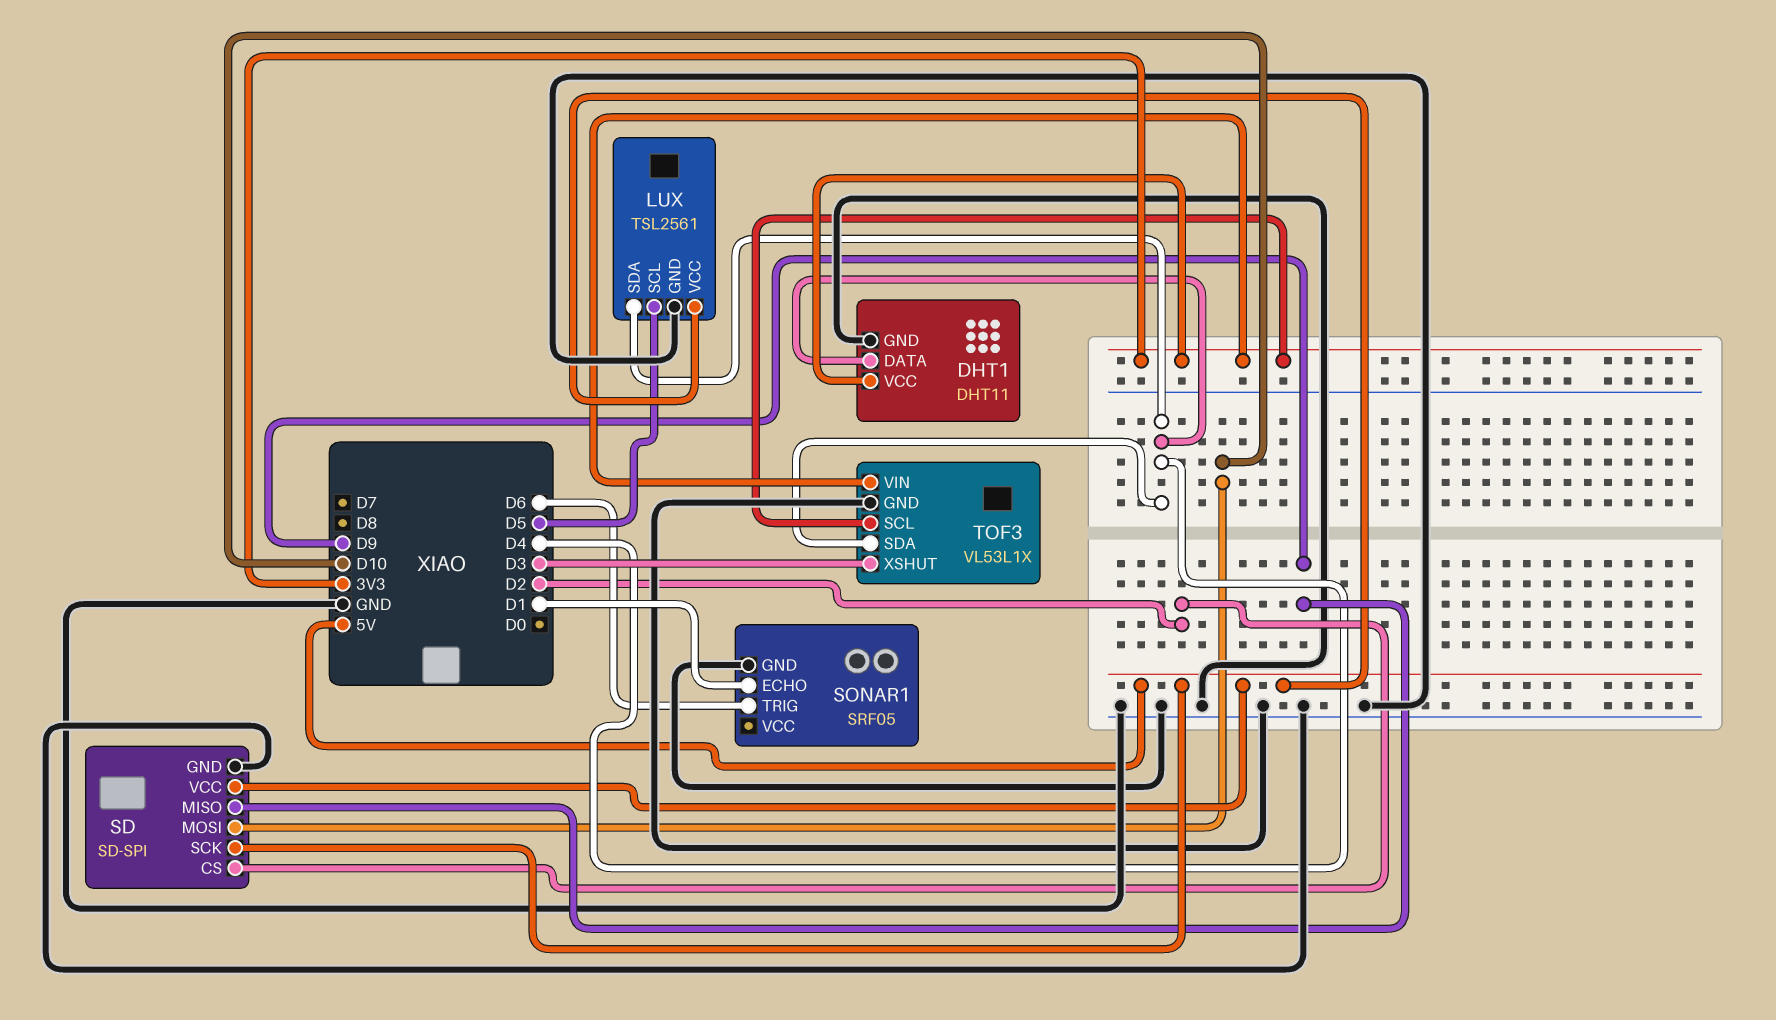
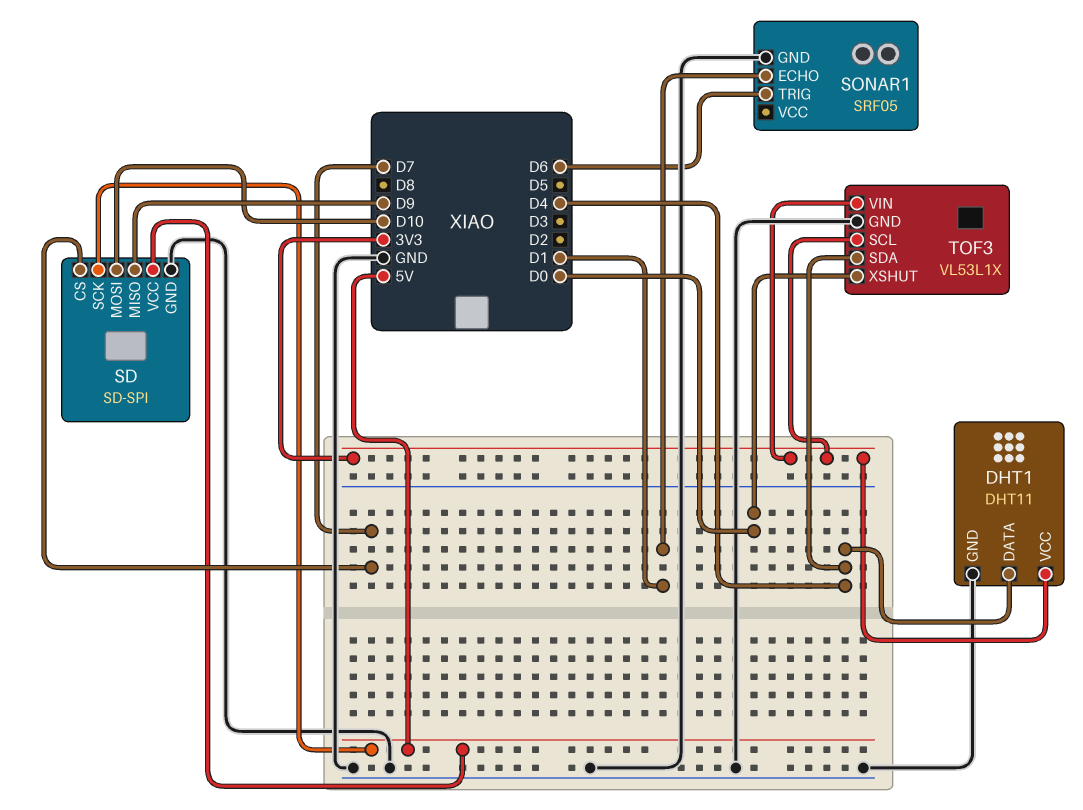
LUX: TSL2561 -> none
LUX pin GND: GND -> none
LUX pin SCL: D5 -> none
LUX pin SDA: D4 -> none
LUX pin VCC: 5V -> none
SD pin CS: D2 -> D7
TOF3 pin XSHUT: D3 -> D0

